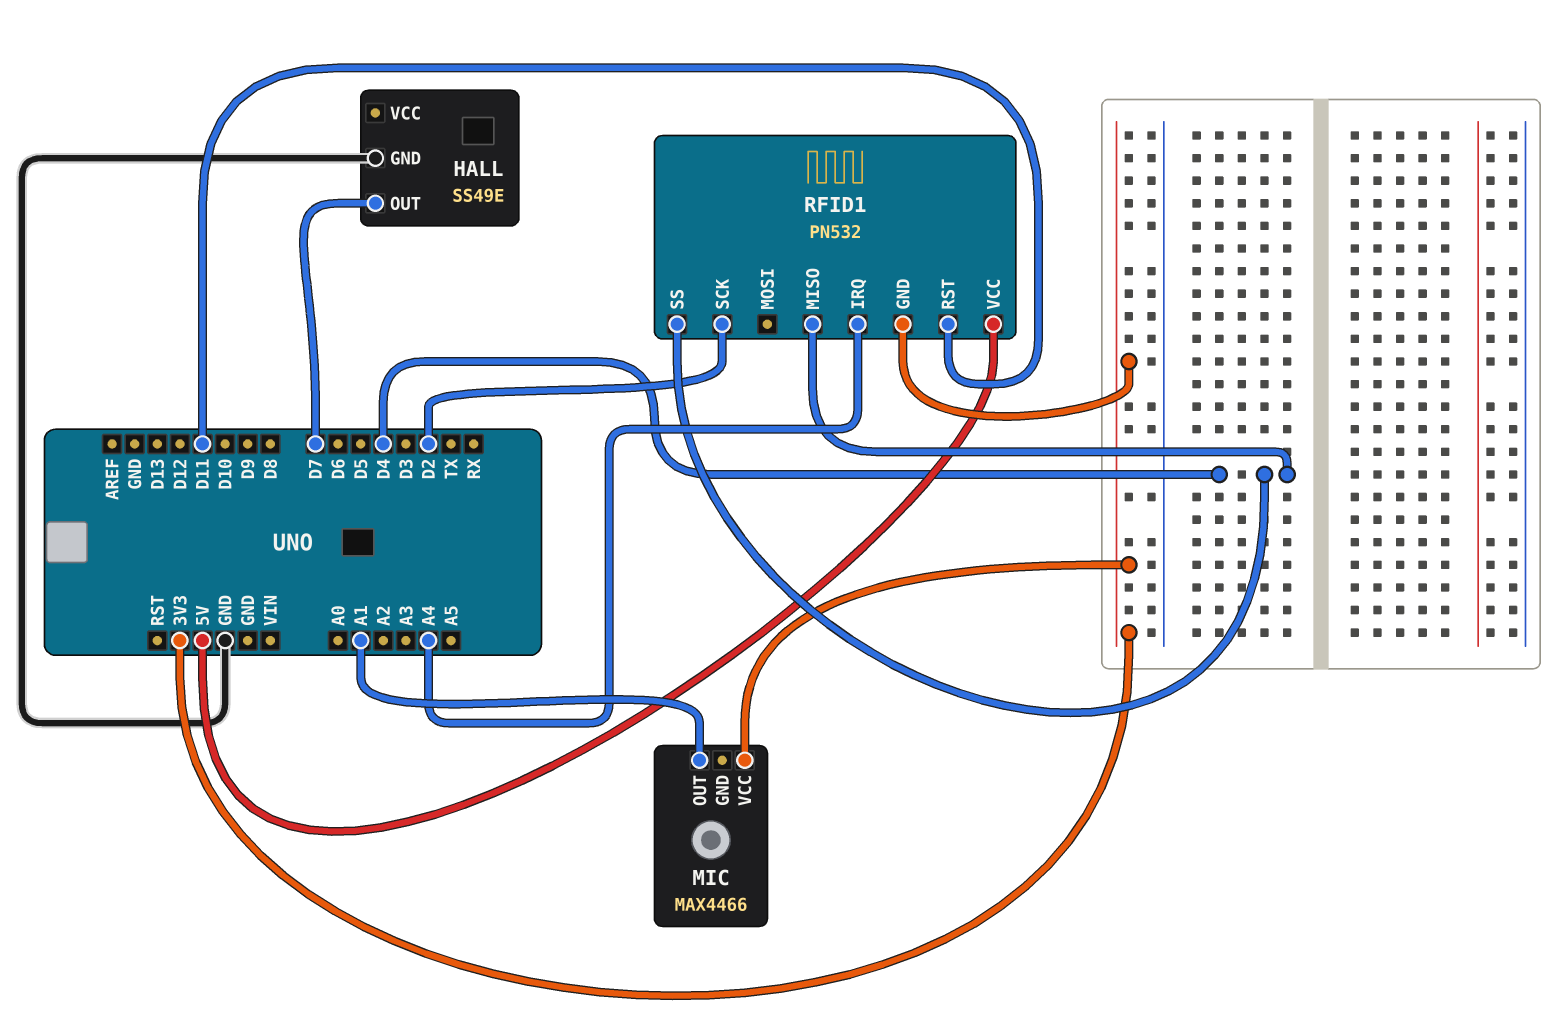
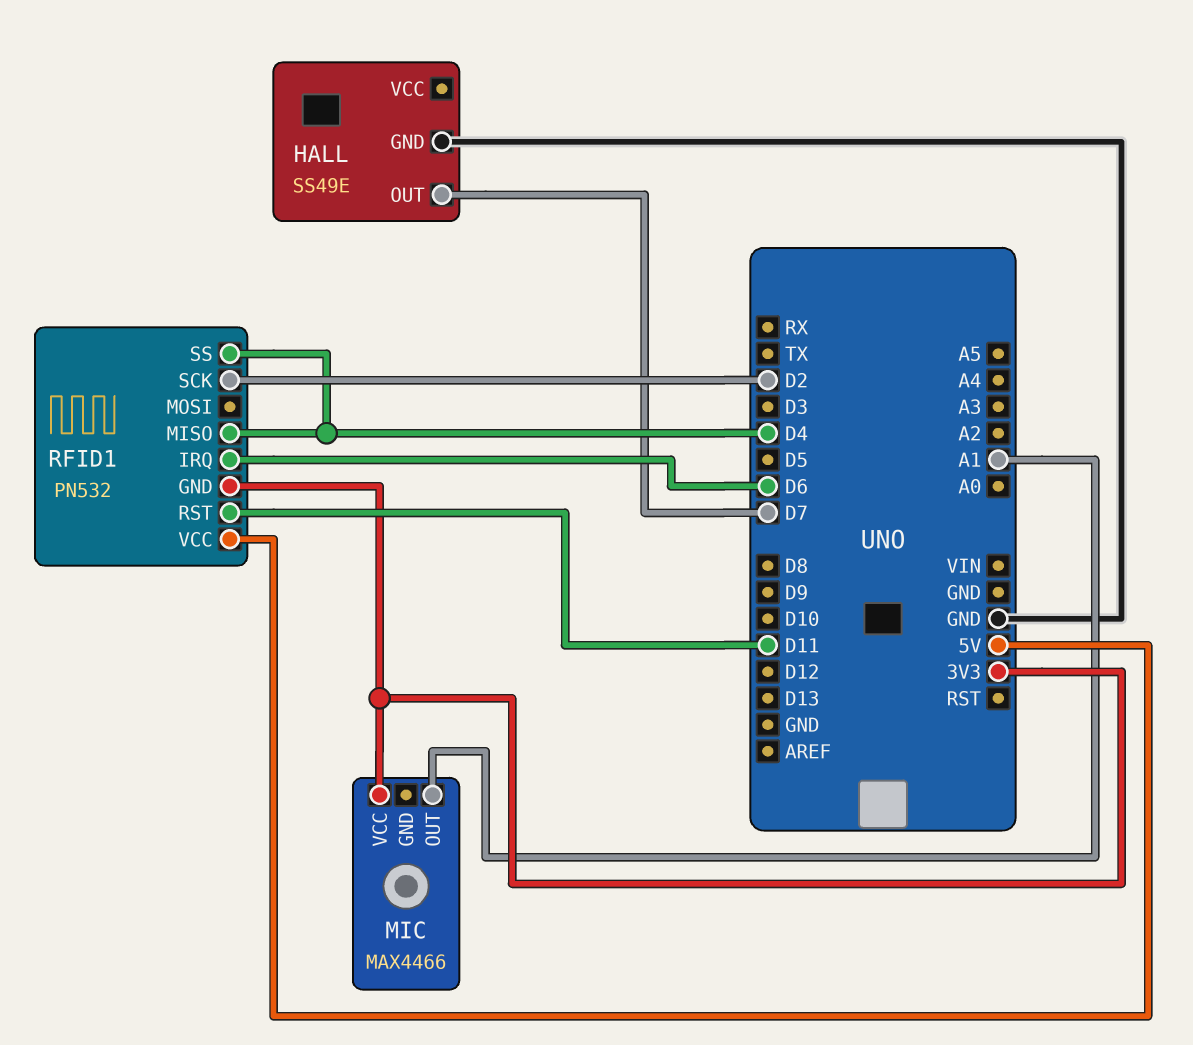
RFID1 pin IRQ: A4 -> D6

